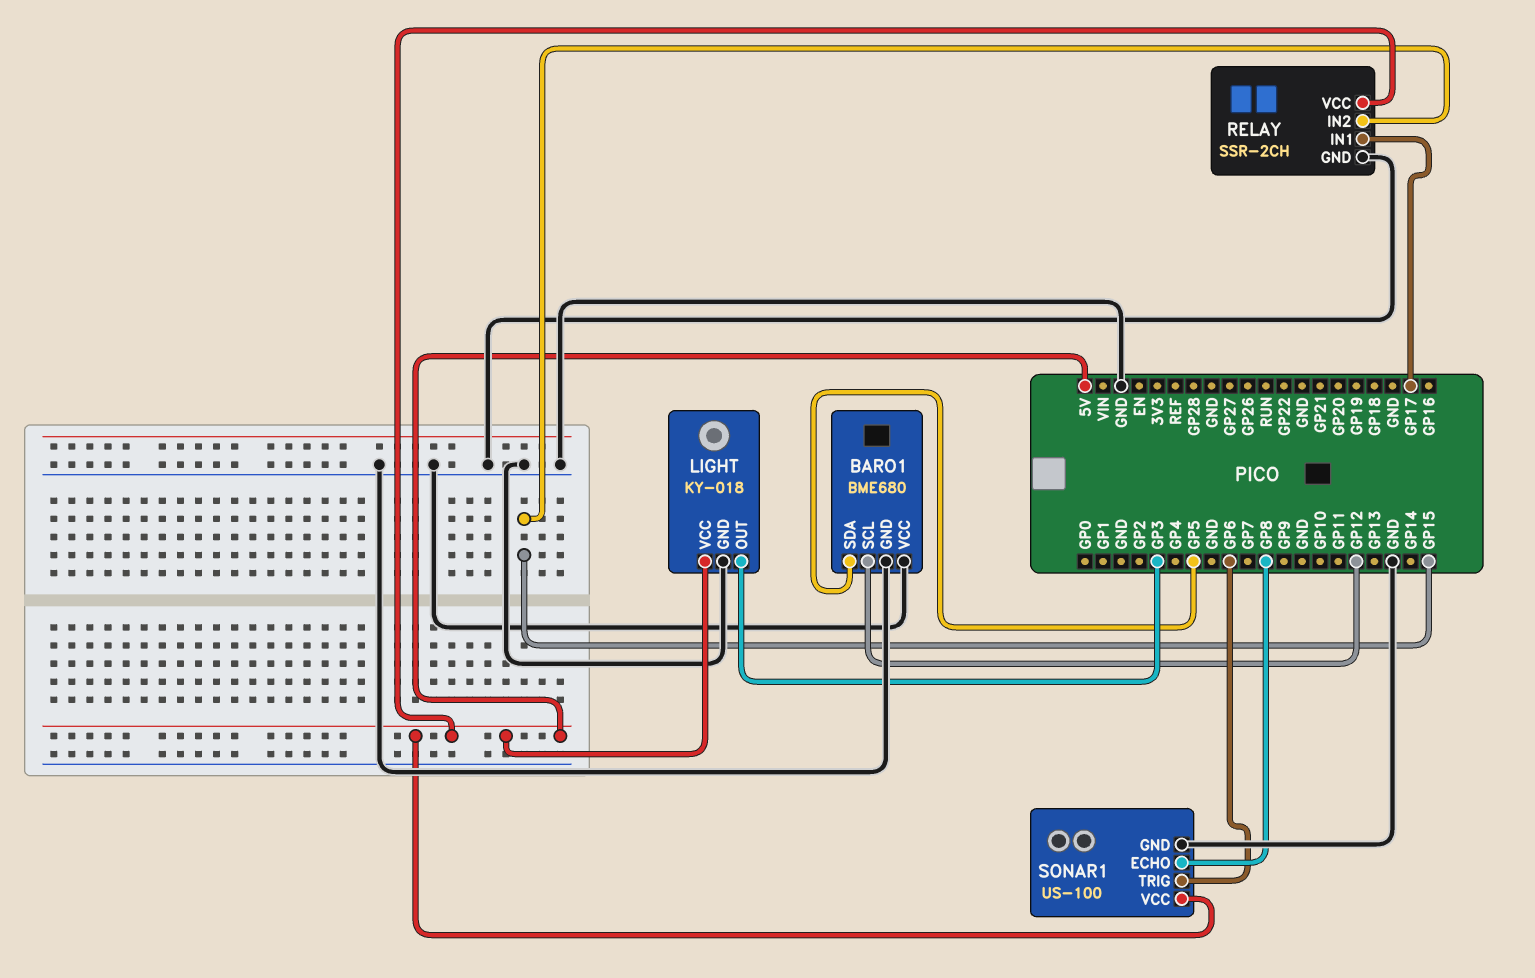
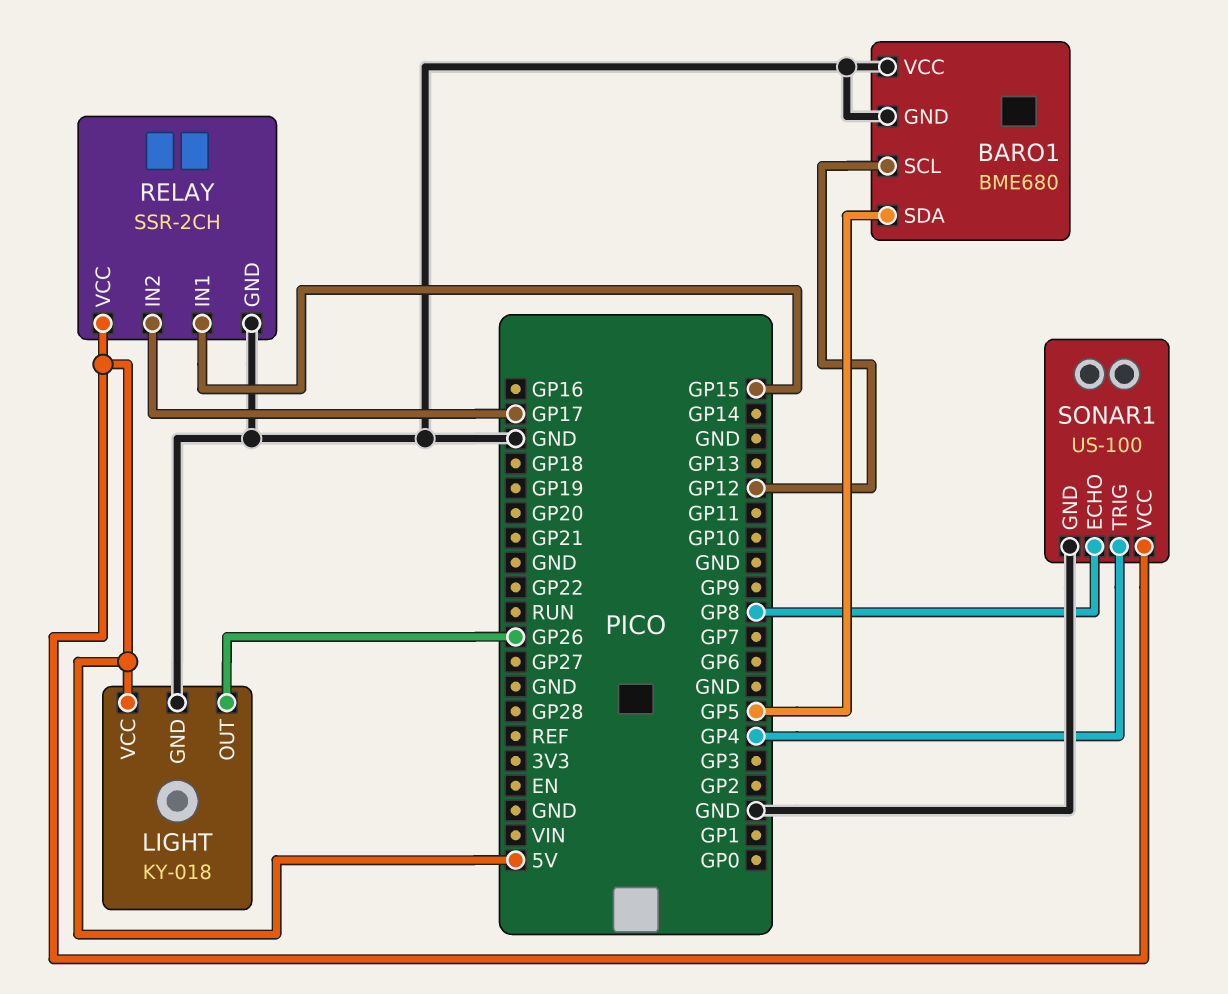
LIGHT pin OUT: GP3 -> GP26
RELAY pin IN1: GP17 -> GP15
RELAY pin IN2: GP15 -> GP17
SONAR1 pin TRIG: GP6 -> GP4

